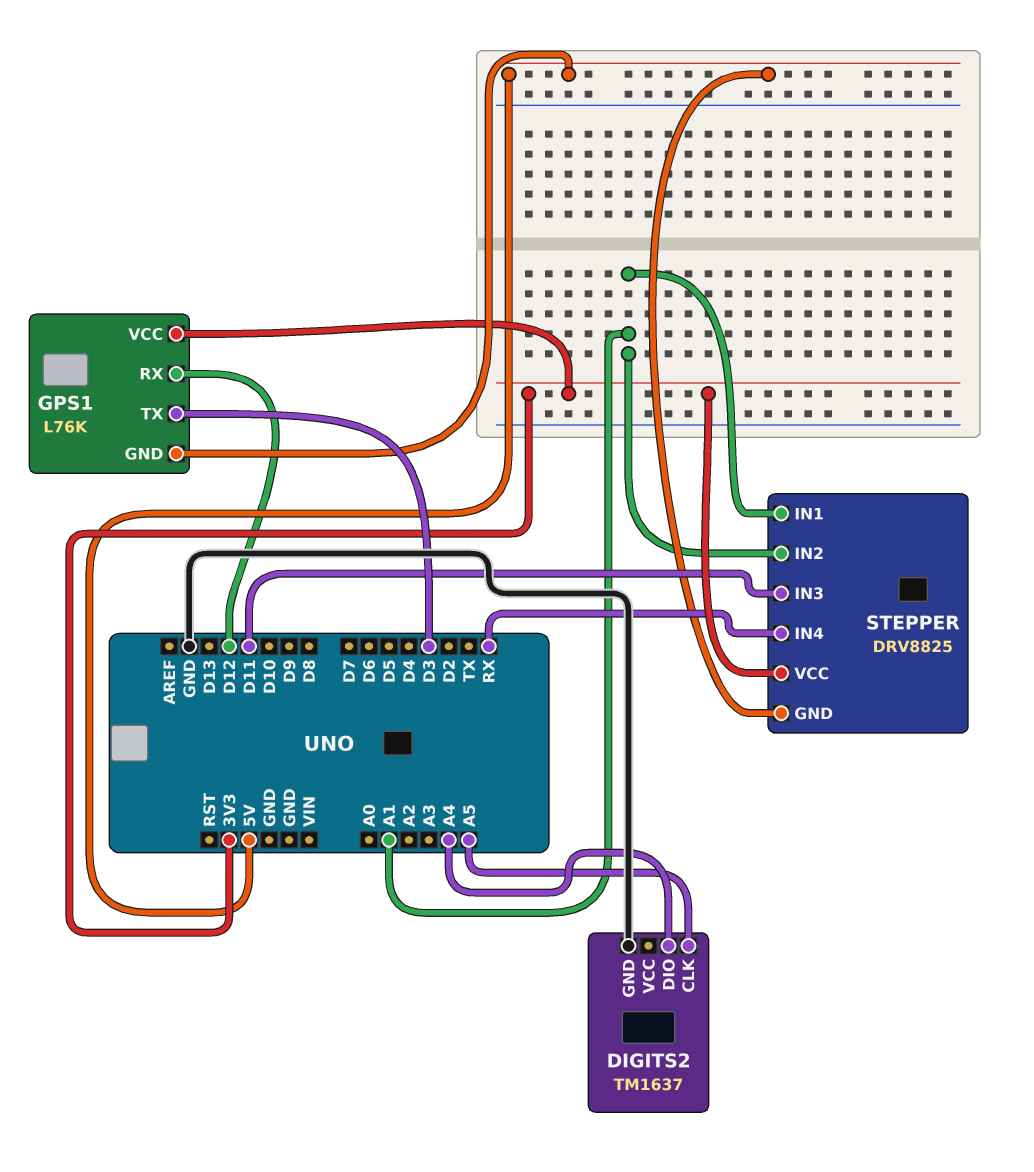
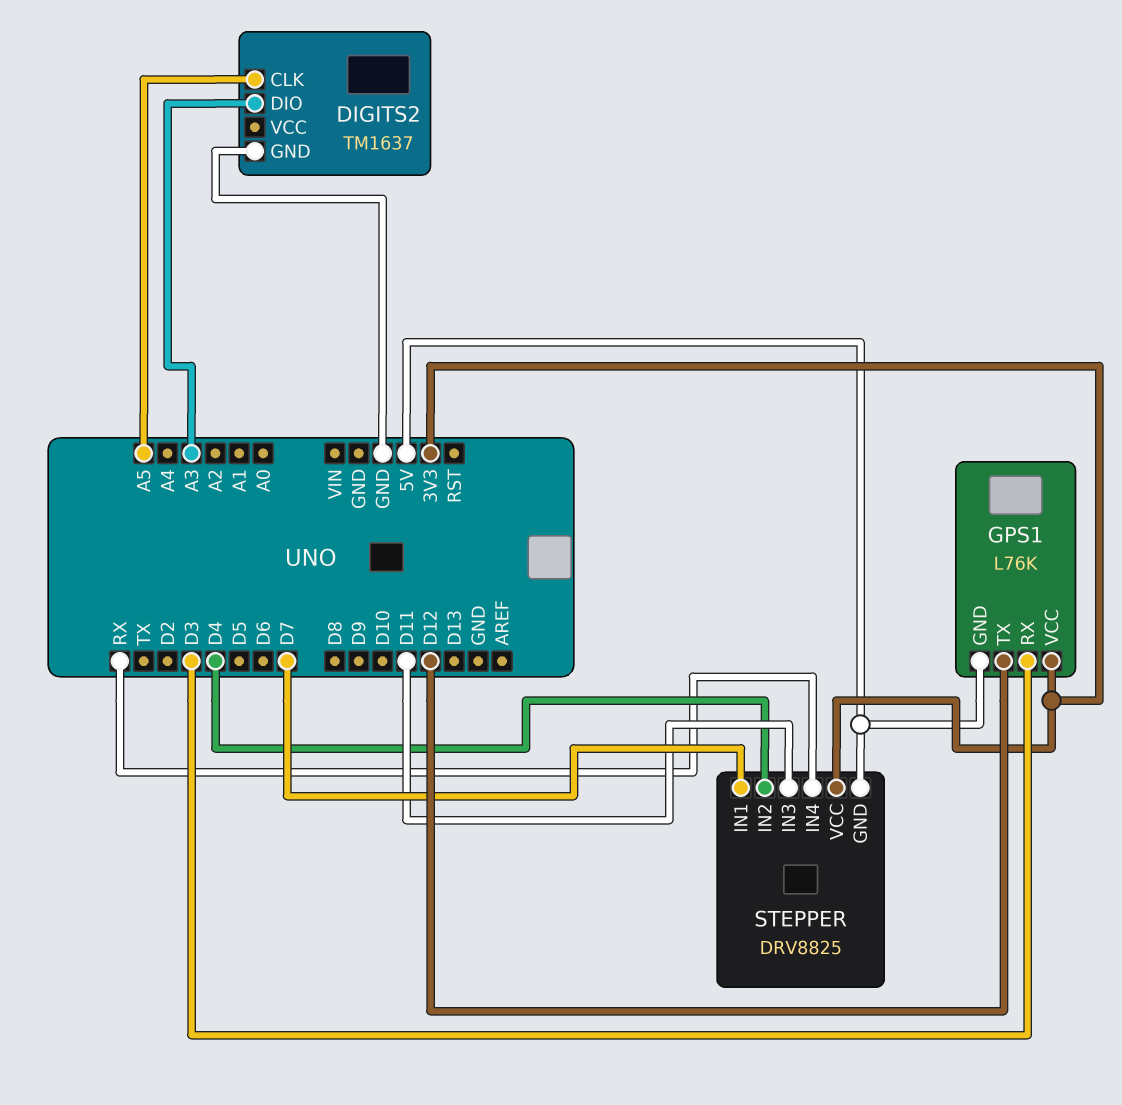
DIGITS2 pin DIO: A4 -> A3
GPS1 pin RX: D12 -> D3
GPS1 pin TX: D3 -> D12
STEPPER pin IN1: A1 -> D7
STEPPER pin IN2: A1 -> D4

